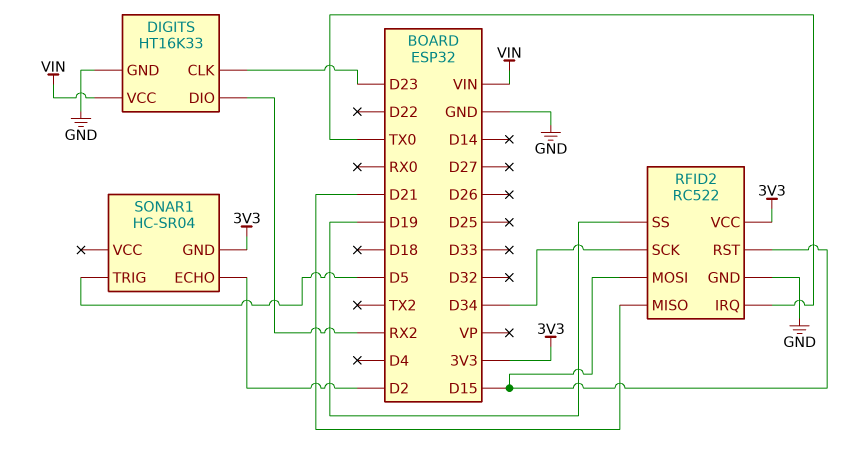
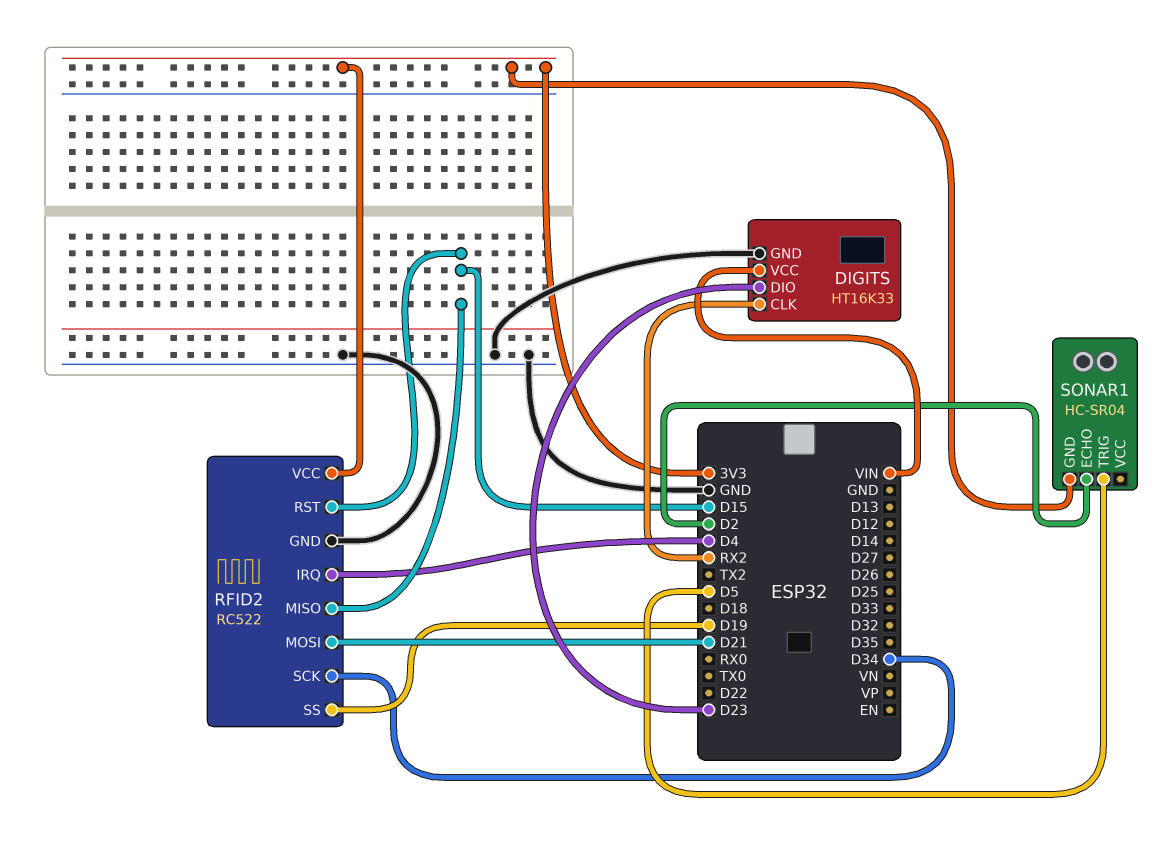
DIGITS pin CLK: D23 -> RX2
DIGITS pin DIO: RX2 -> D23
RFID2 pin IRQ: TX0 -> D4
RFID2 pin MISO: D21 -> D15
RFID2 pin MOSI: D15 -> D21

